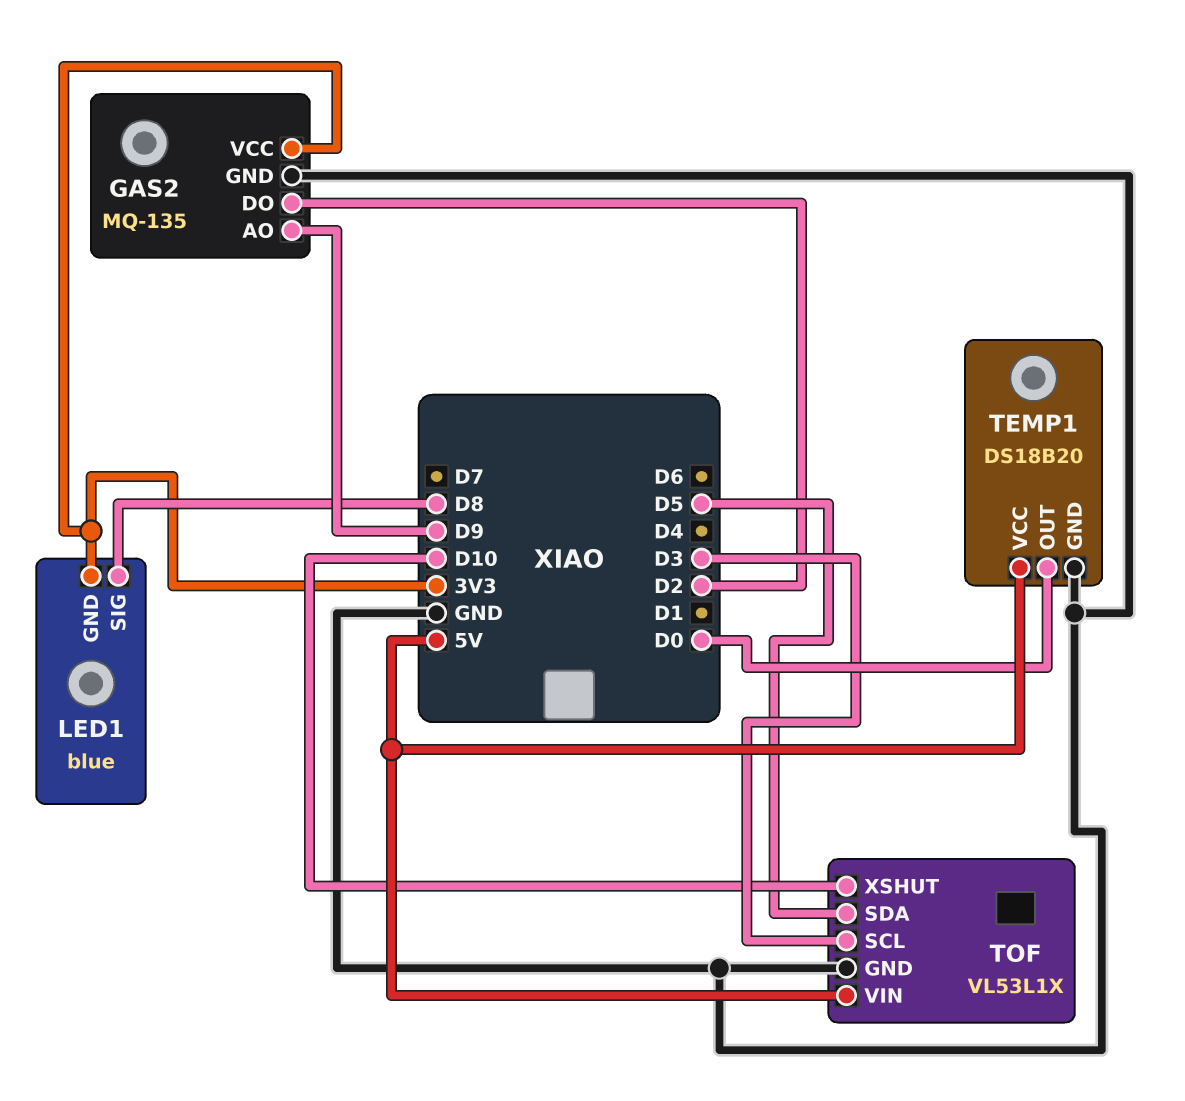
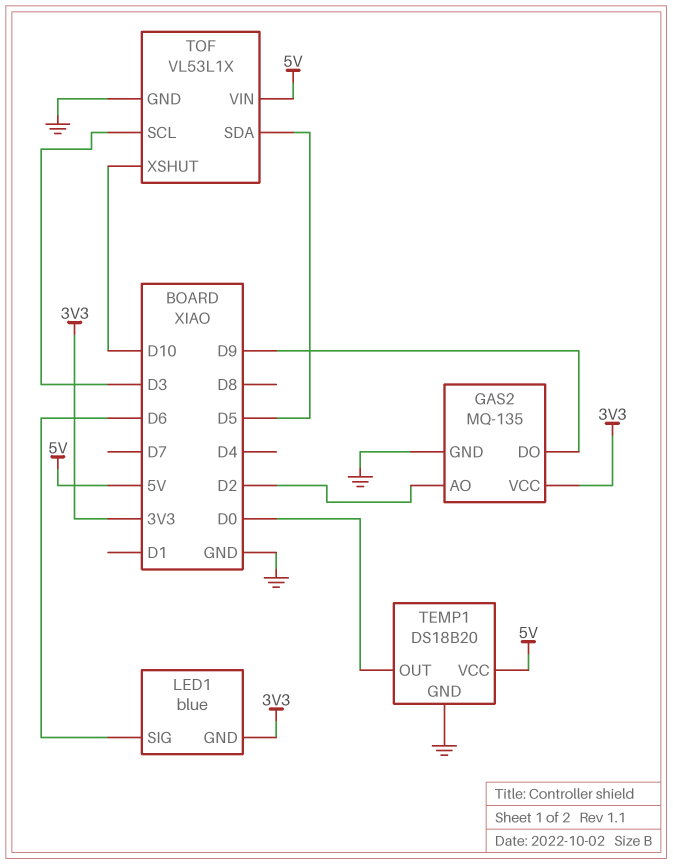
GAS2 pin AO: D9 -> D2
GAS2 pin DO: D2 -> D9
LED1 pin SIG: D8 -> D6

